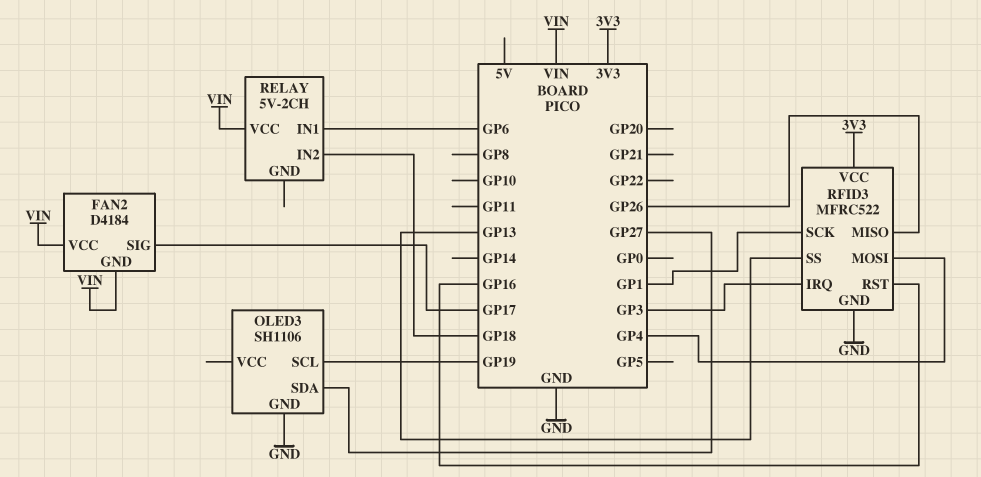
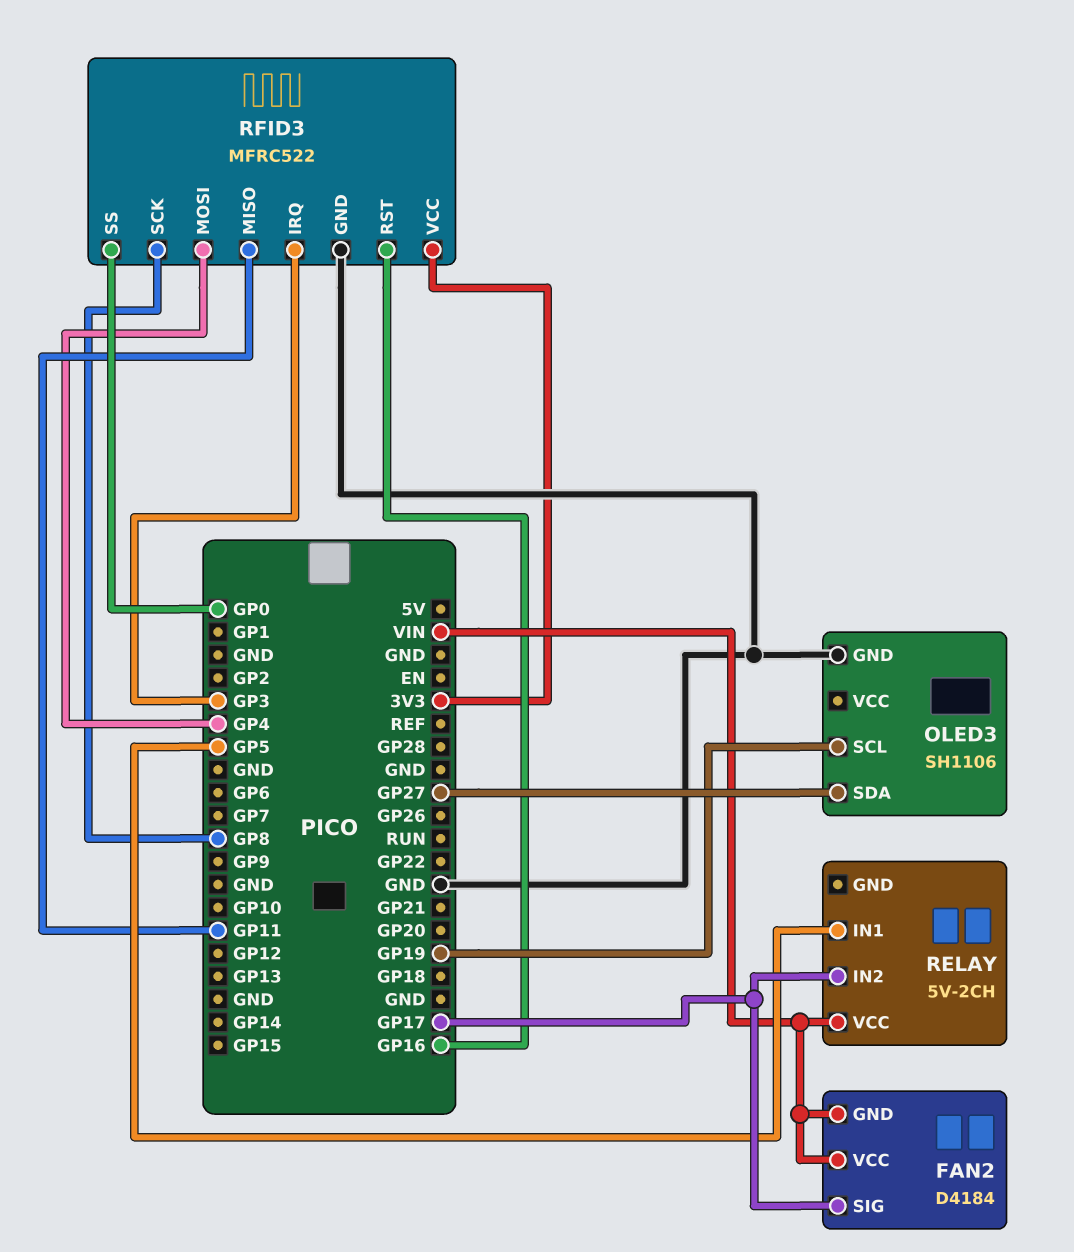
RELAY pin IN1: GP6 -> GP5
RELAY pin IN2: GP18 -> GP17
RFID3 pin MISO: GP26 -> GP11
RFID3 pin SCK: GP1 -> GP8
RFID3 pin SS: GP13 -> GP0

